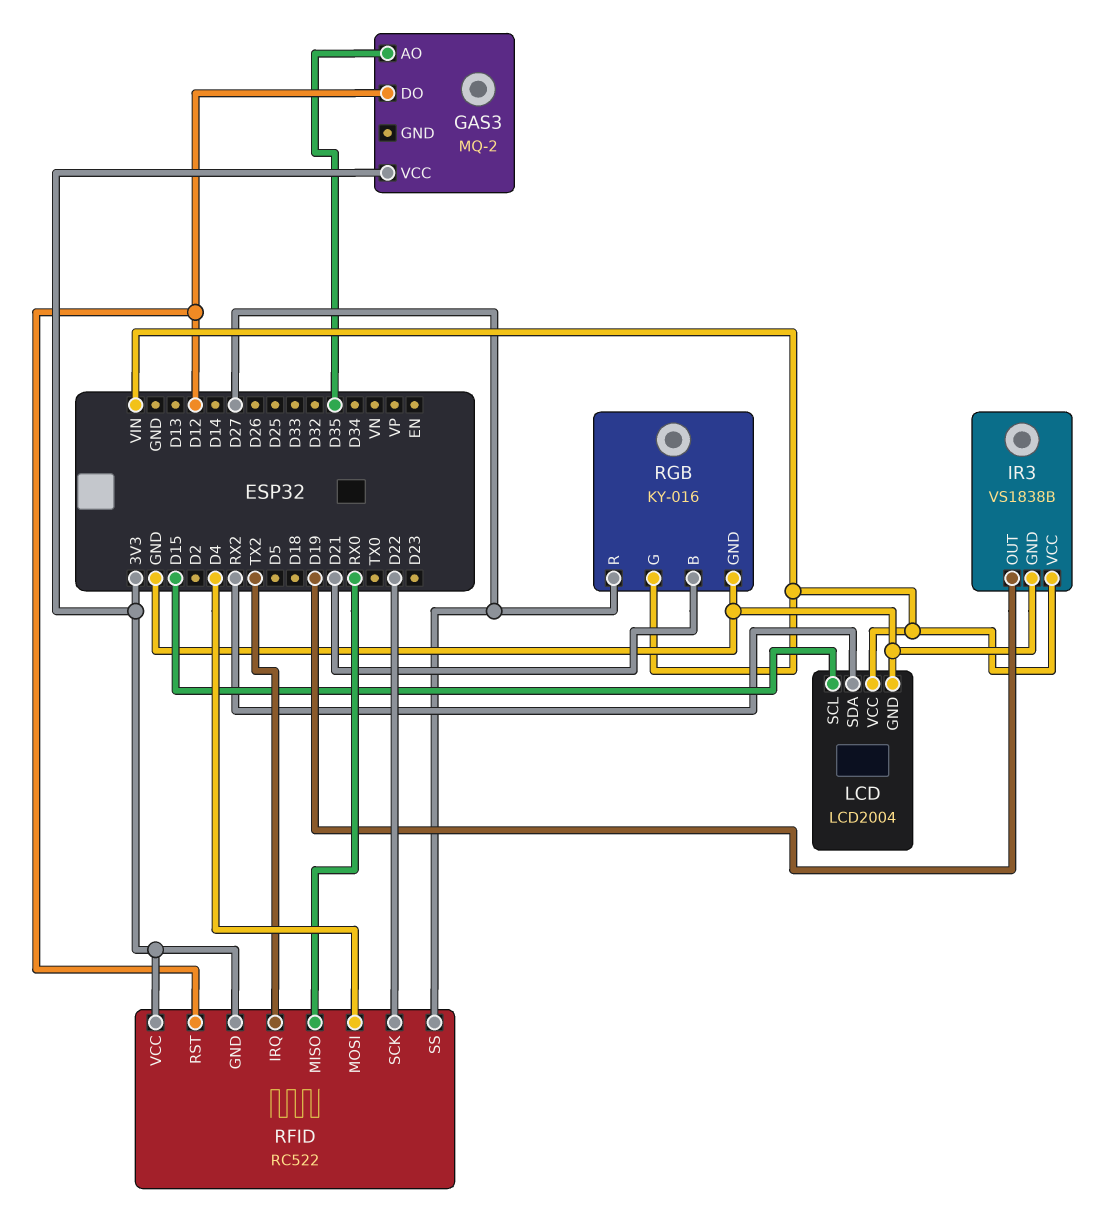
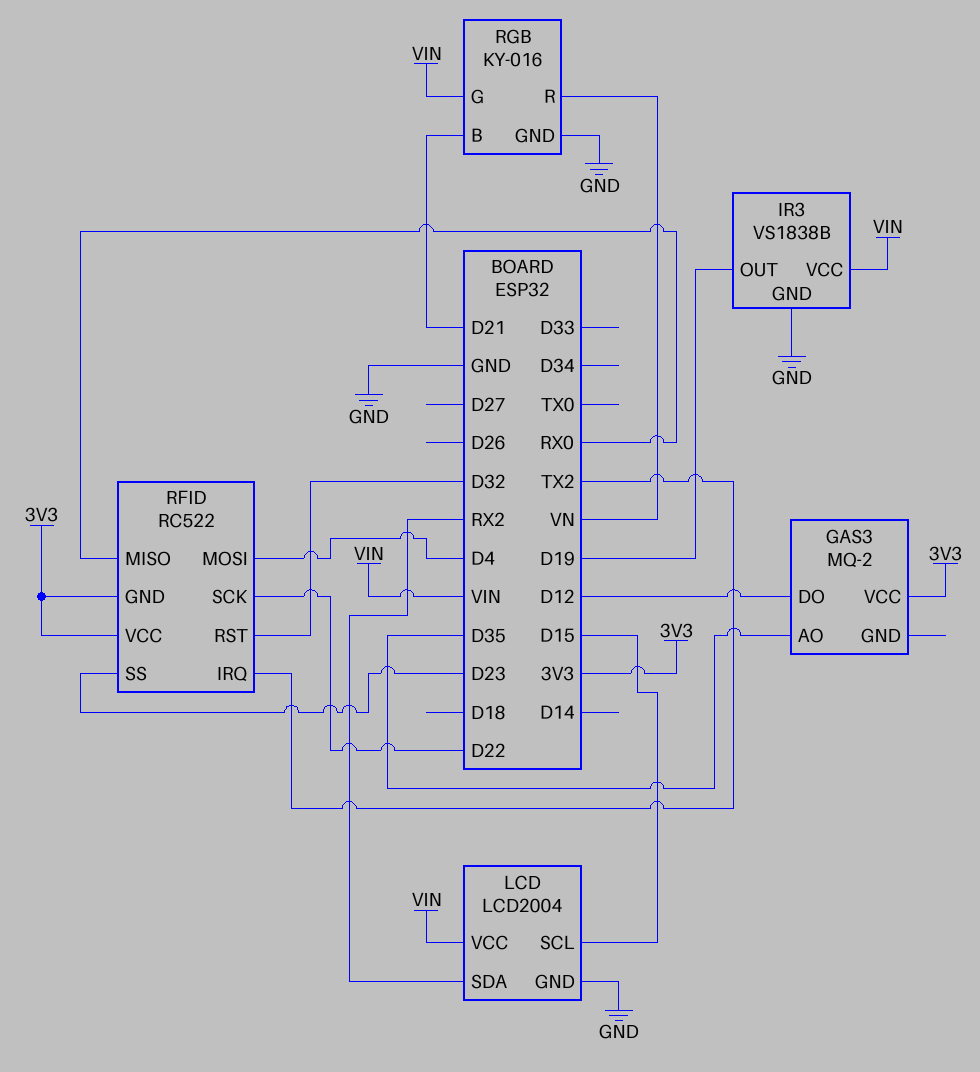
RFID pin RST: D12 -> D32
RFID pin SS: D27 -> D23
RGB pin R: D27 -> VN

